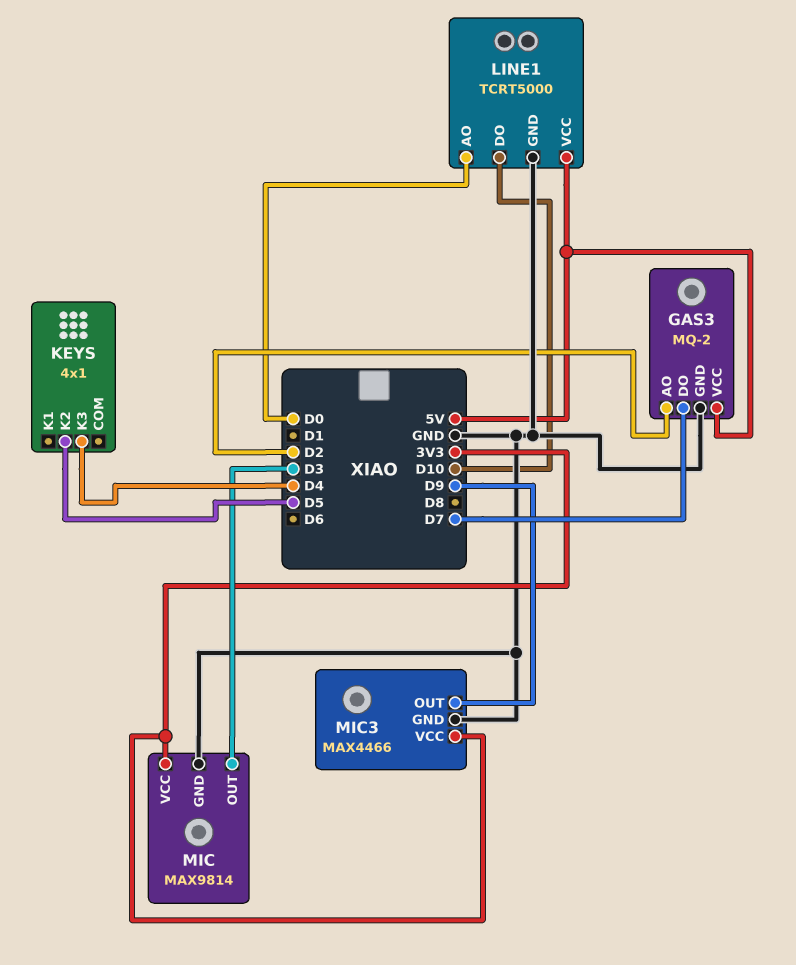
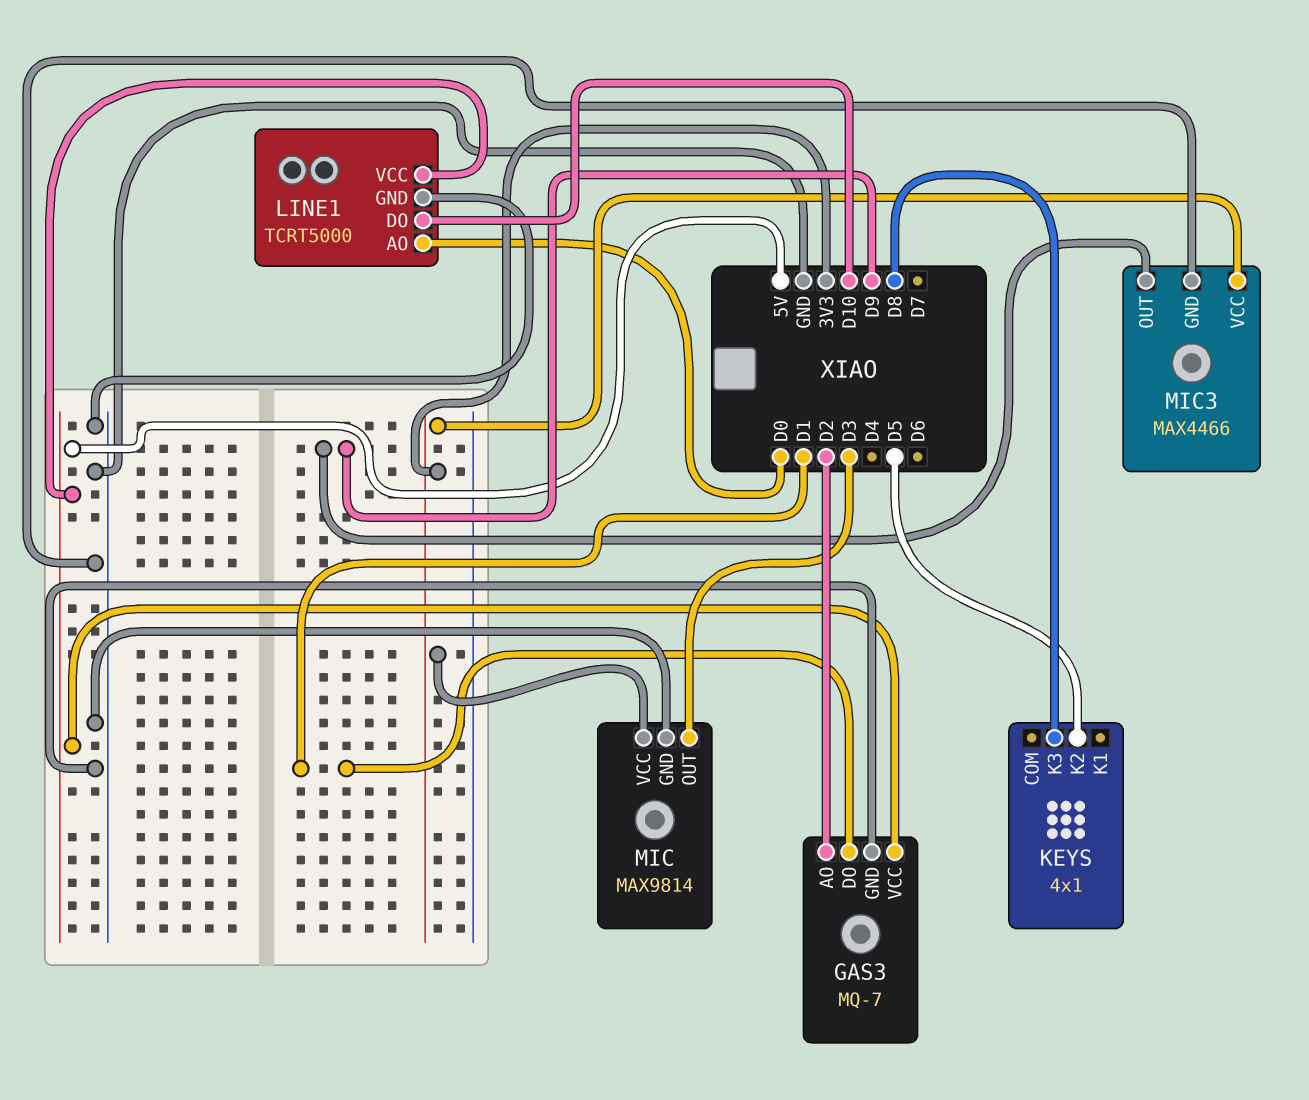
GAS3: MQ-2 -> MQ-7
GAS3 pin DO: D7 -> D1
KEYS pin K3: D4 -> D8

